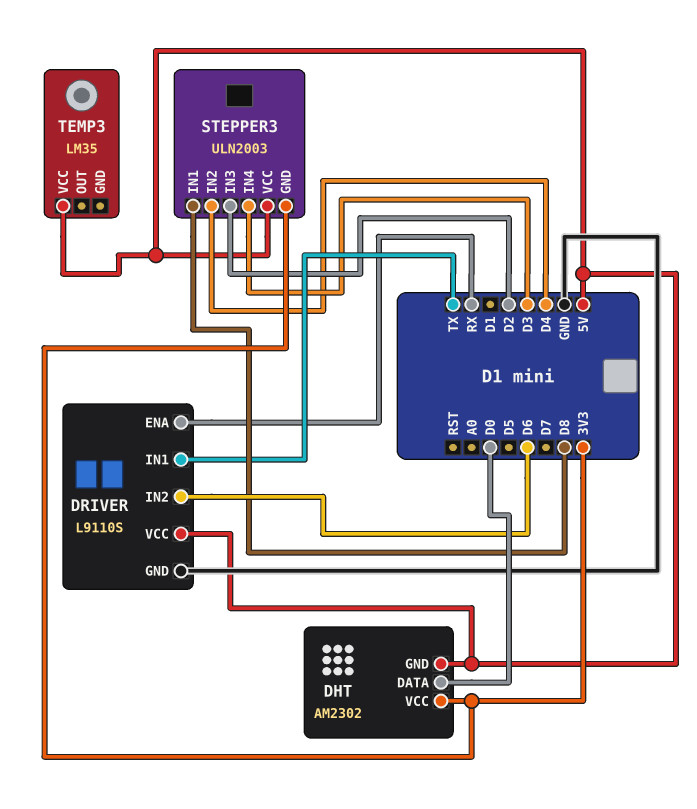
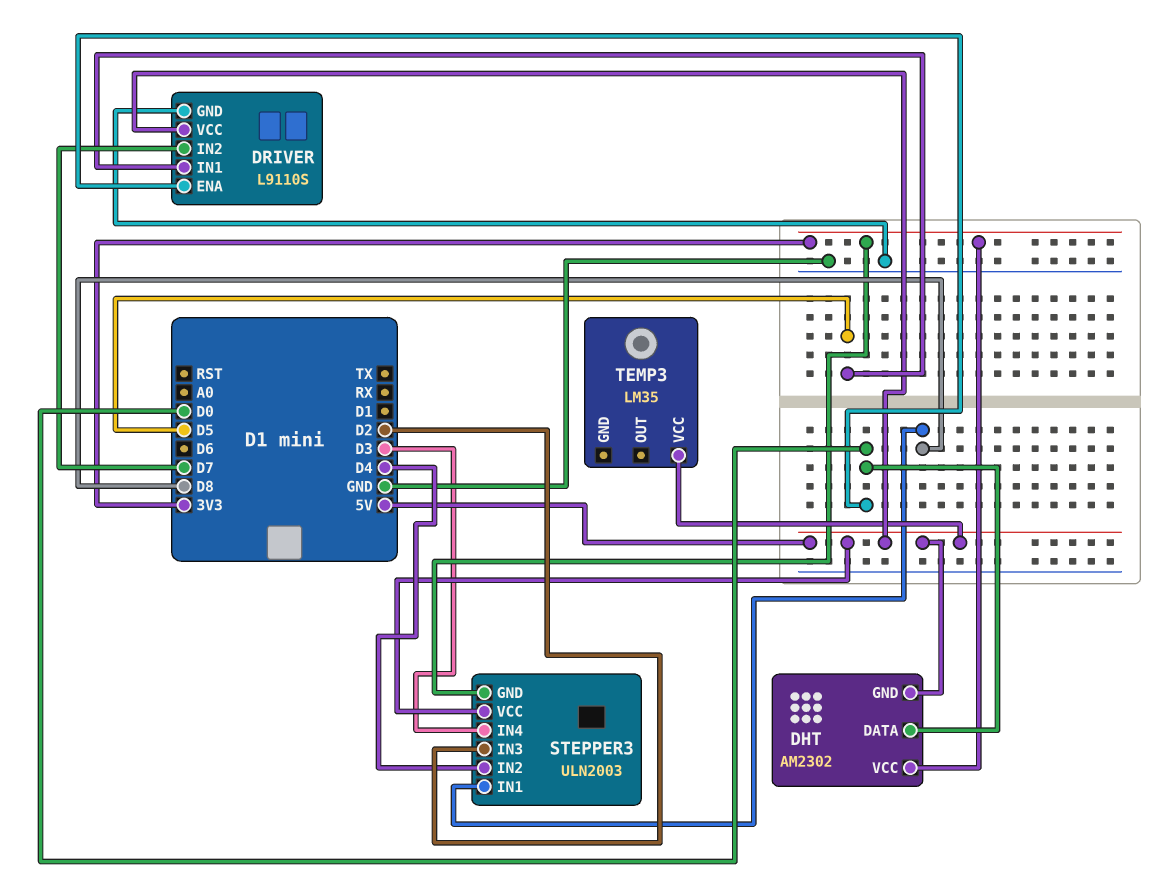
DRIVER pin ENA: RX -> D0
DRIVER pin IN1: TX -> D5
DRIVER pin IN2: D6 -> D7

